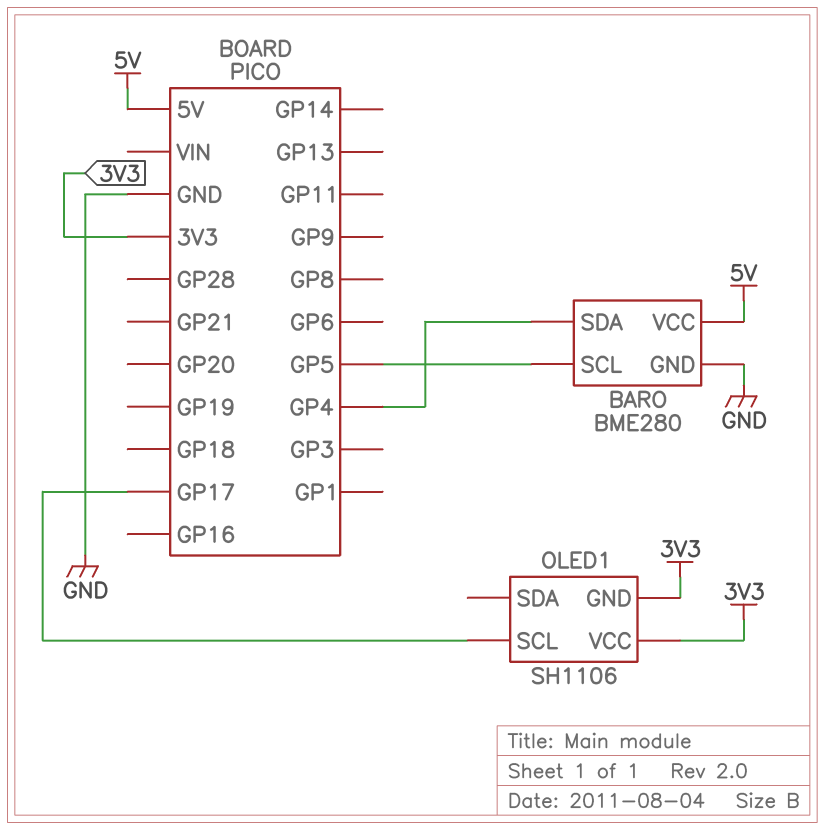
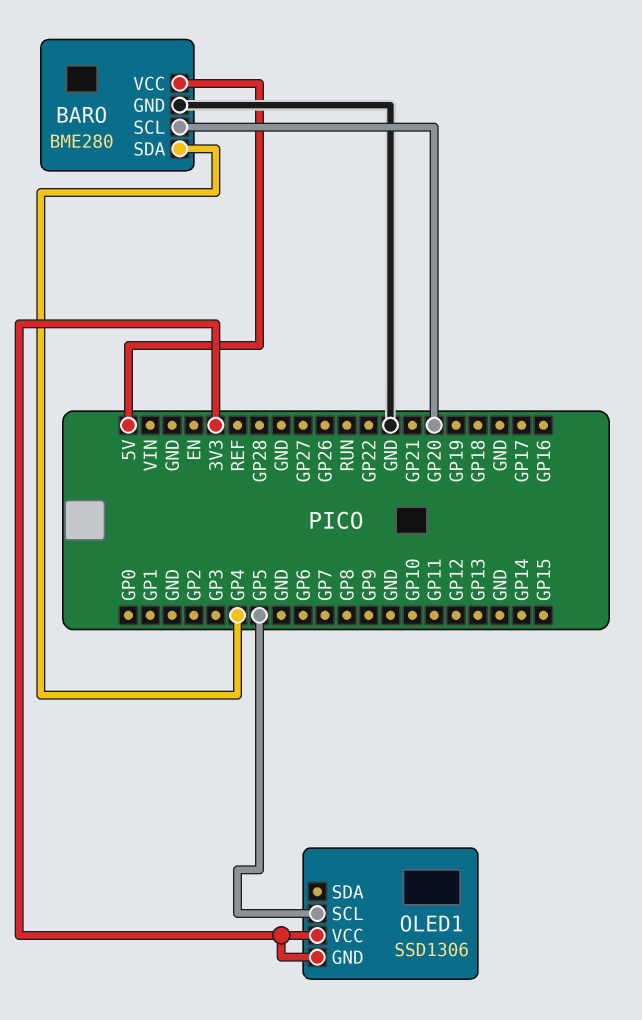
BARO pin SCL: GP5 -> GP20
OLED1: SH1106 -> SSD1306
OLED1 pin SCL: GP17 -> GP5

